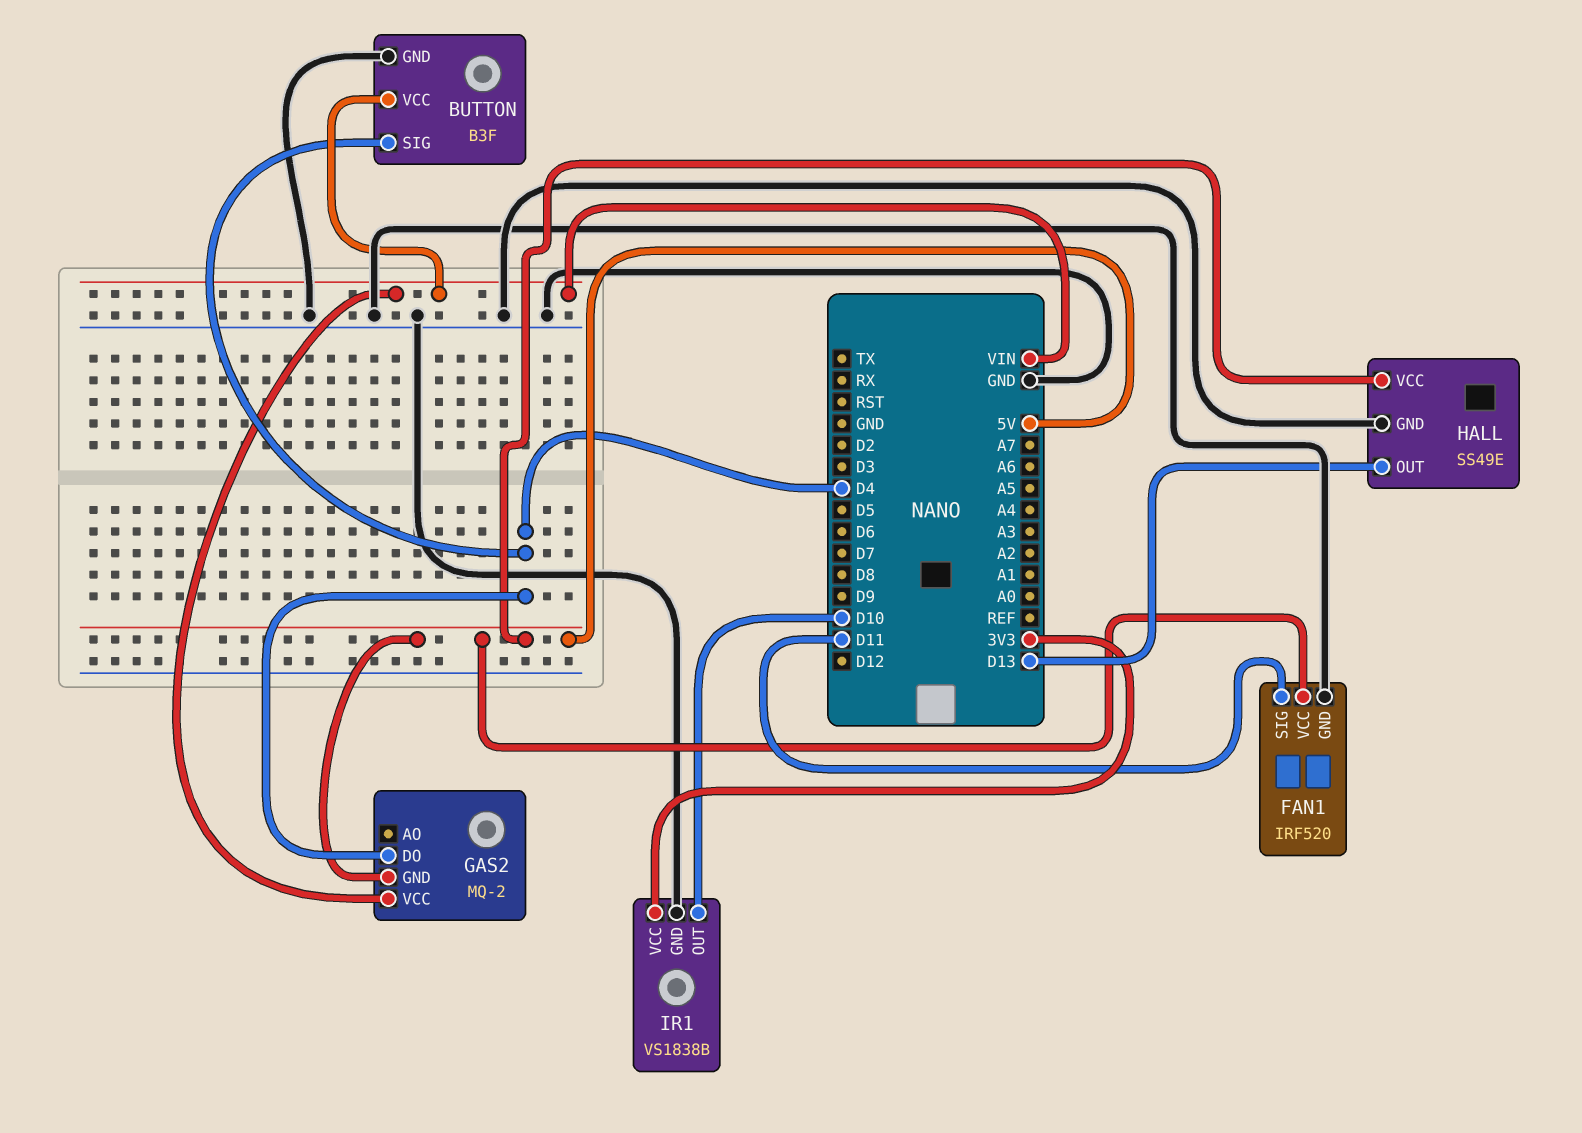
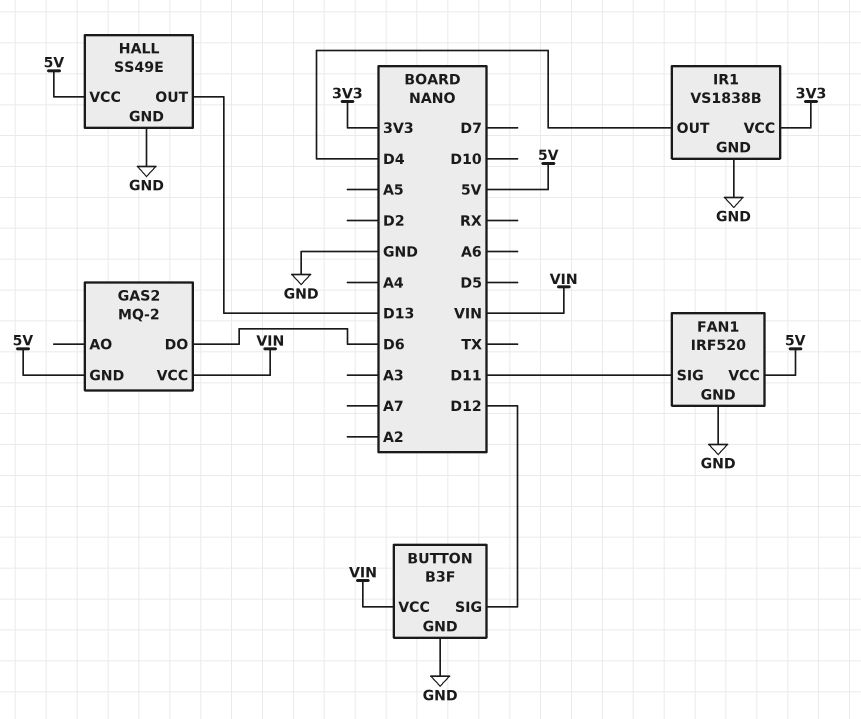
BUTTON pin SIG: D4 -> D12
GAS2 pin DO: D4 -> D6
IR1 pin OUT: D10 -> D4

